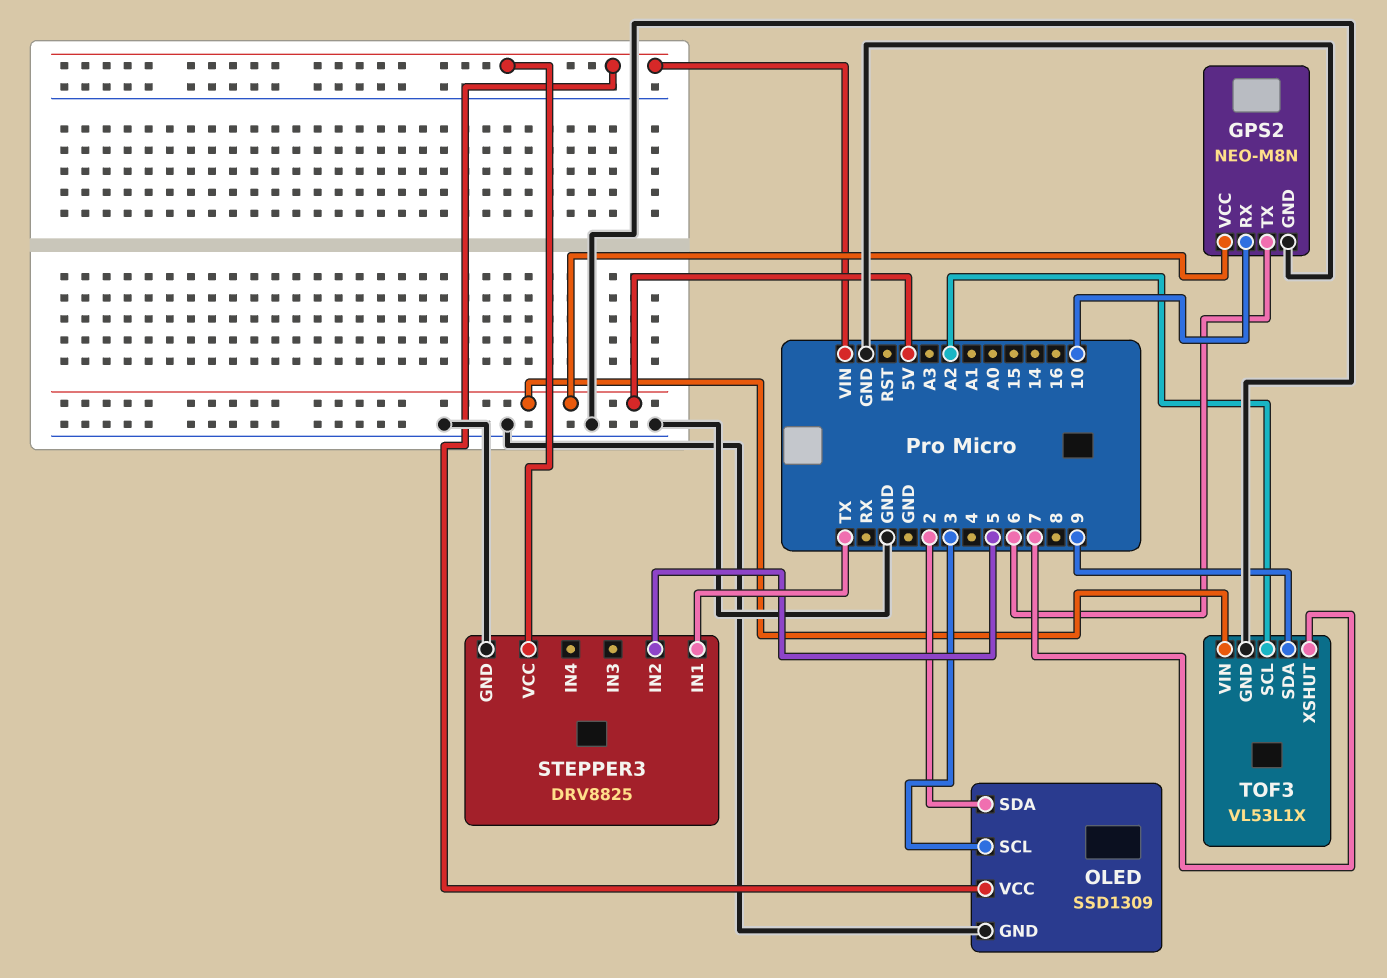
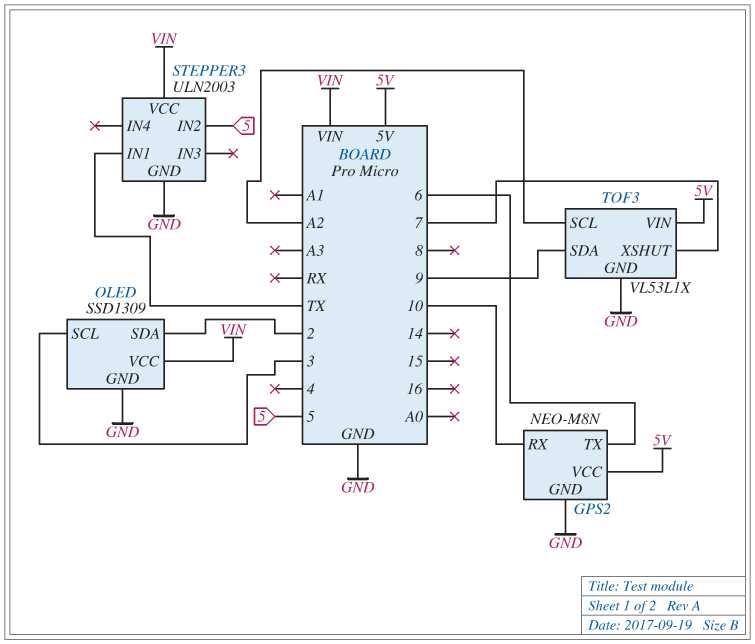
STEPPER3: DRV8825 -> ULN2003

